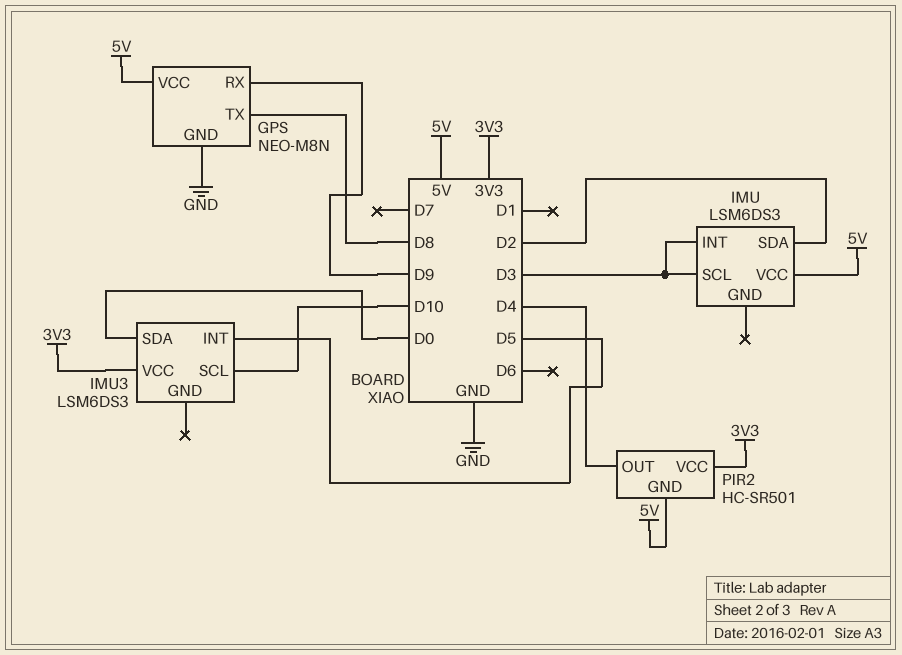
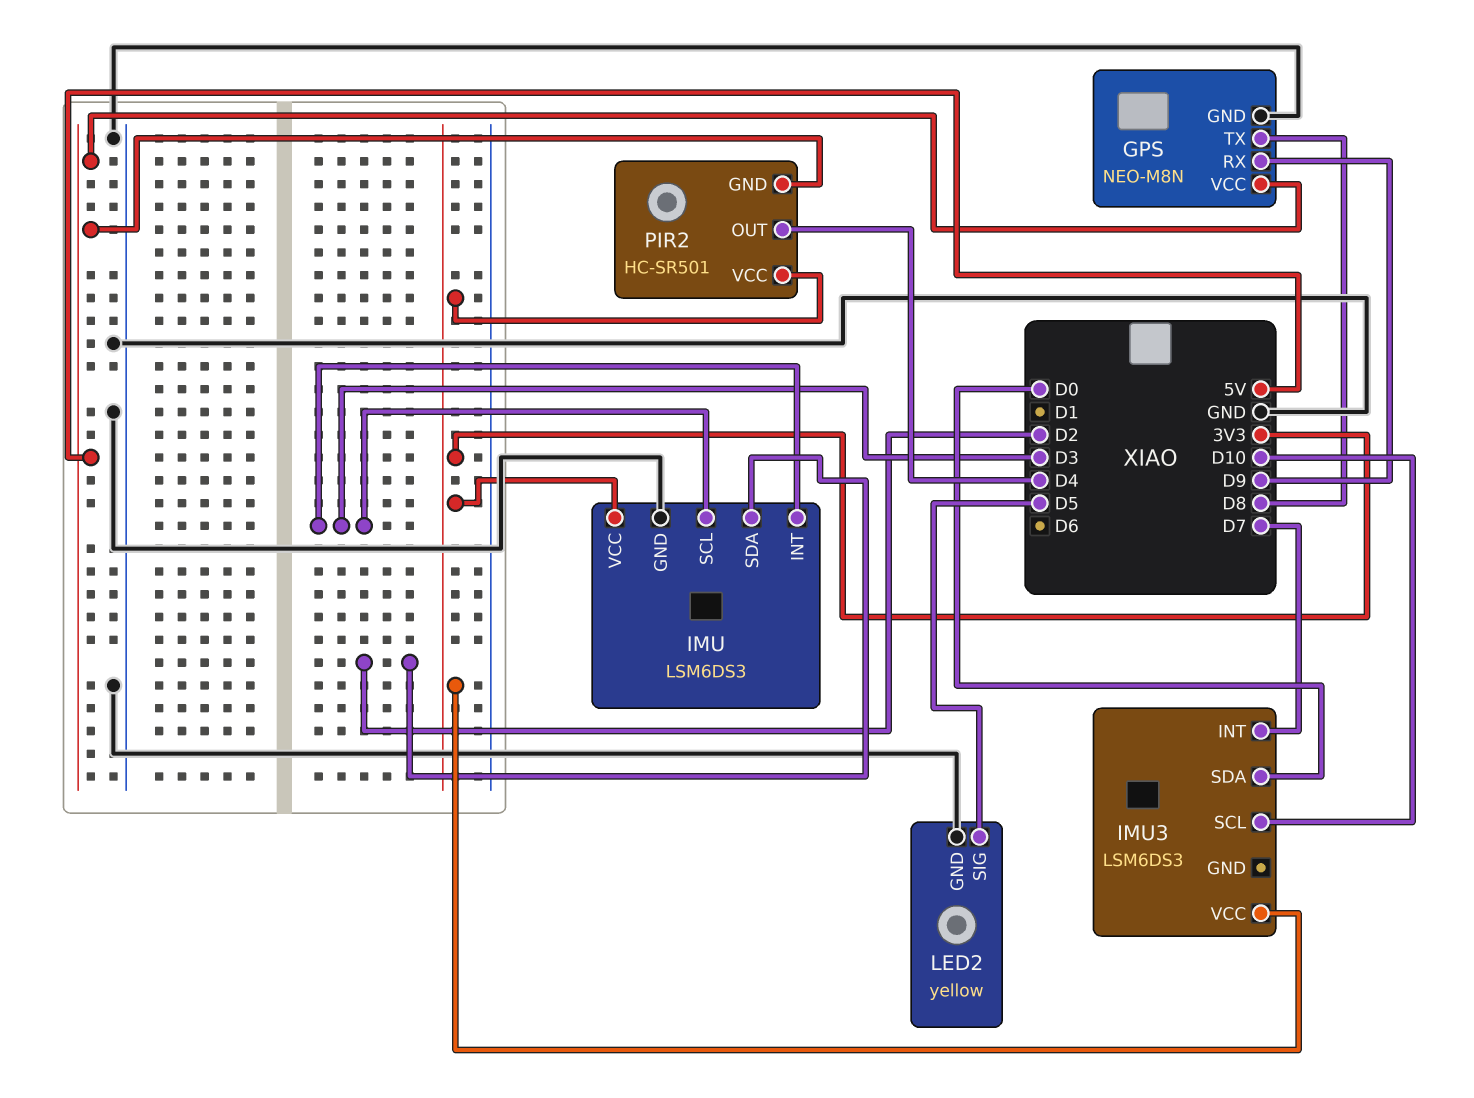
IMU pin GND: none -> GND
IMU pin VCC: 5V -> 3V3
IMU3 pin INT: D5 -> D7
LED2: none -> yellow
LED2 pin GND: none -> GND
LED2 pin SIG: none -> D5

